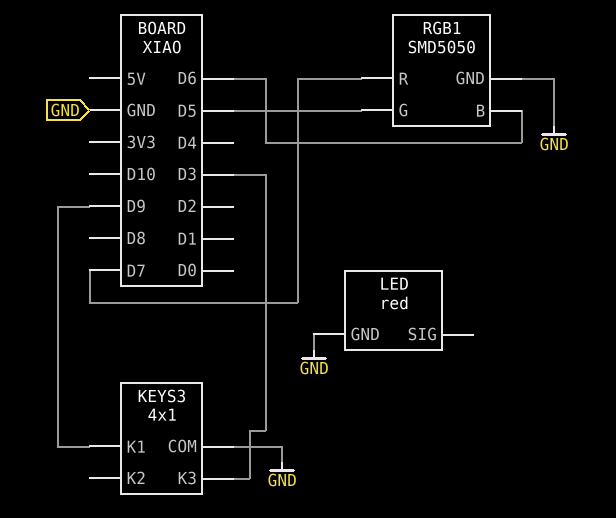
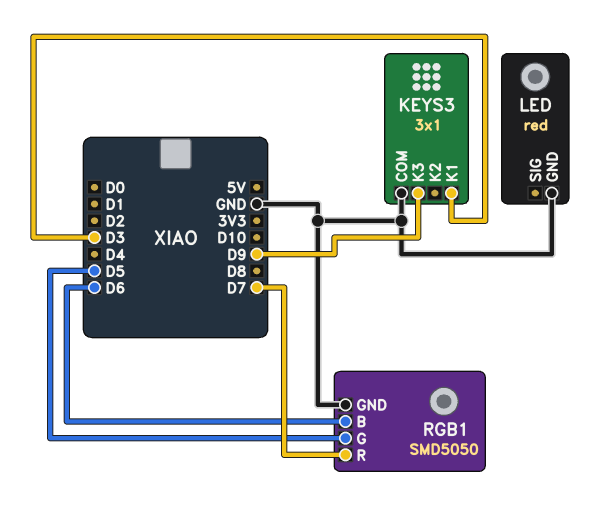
KEYS3: 4x1 -> 3x1
KEYS3 pin K1: D9 -> D3
KEYS3 pin K3: D3 -> D9

